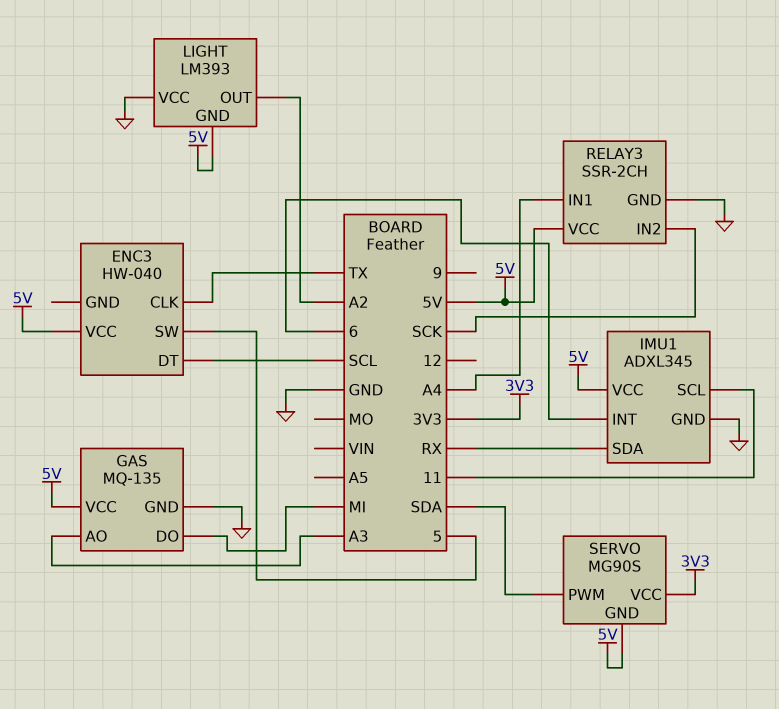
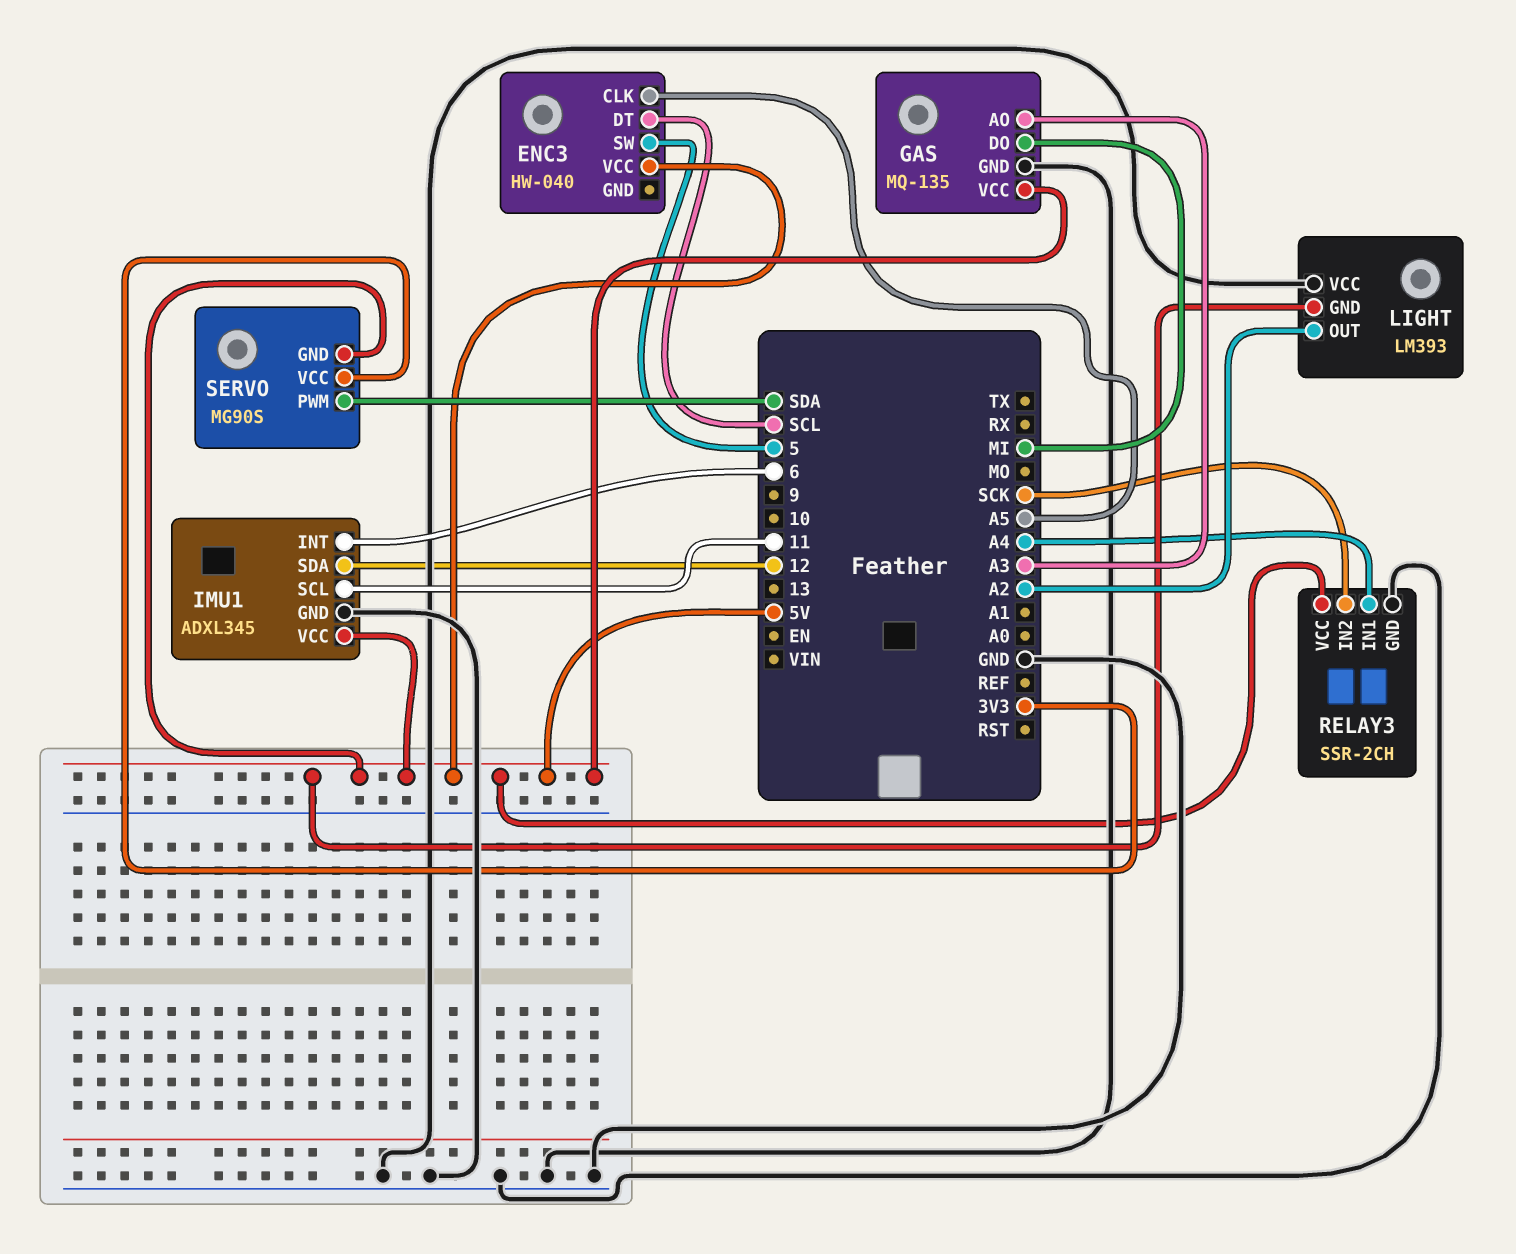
ENC3 pin CLK: TX -> A5
IMU1 pin SDA: RX -> 12

